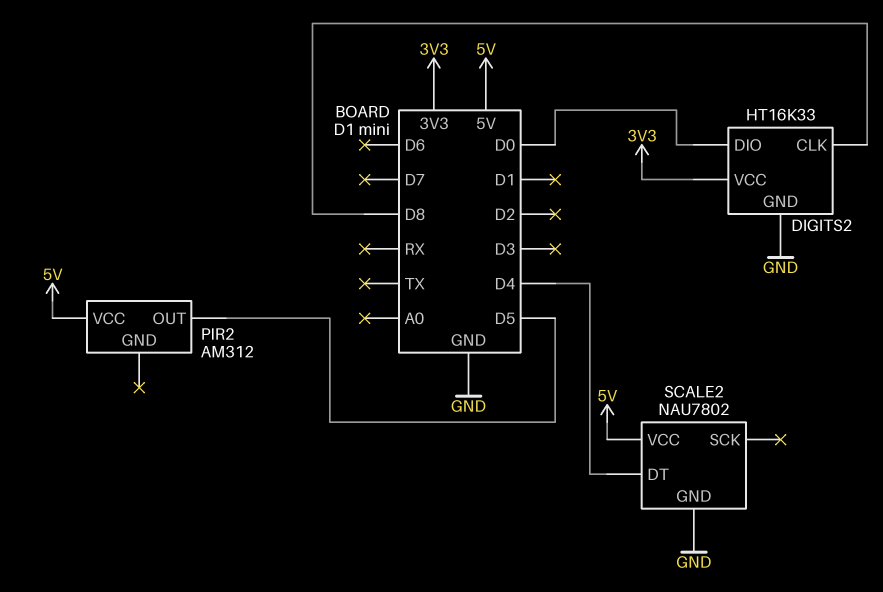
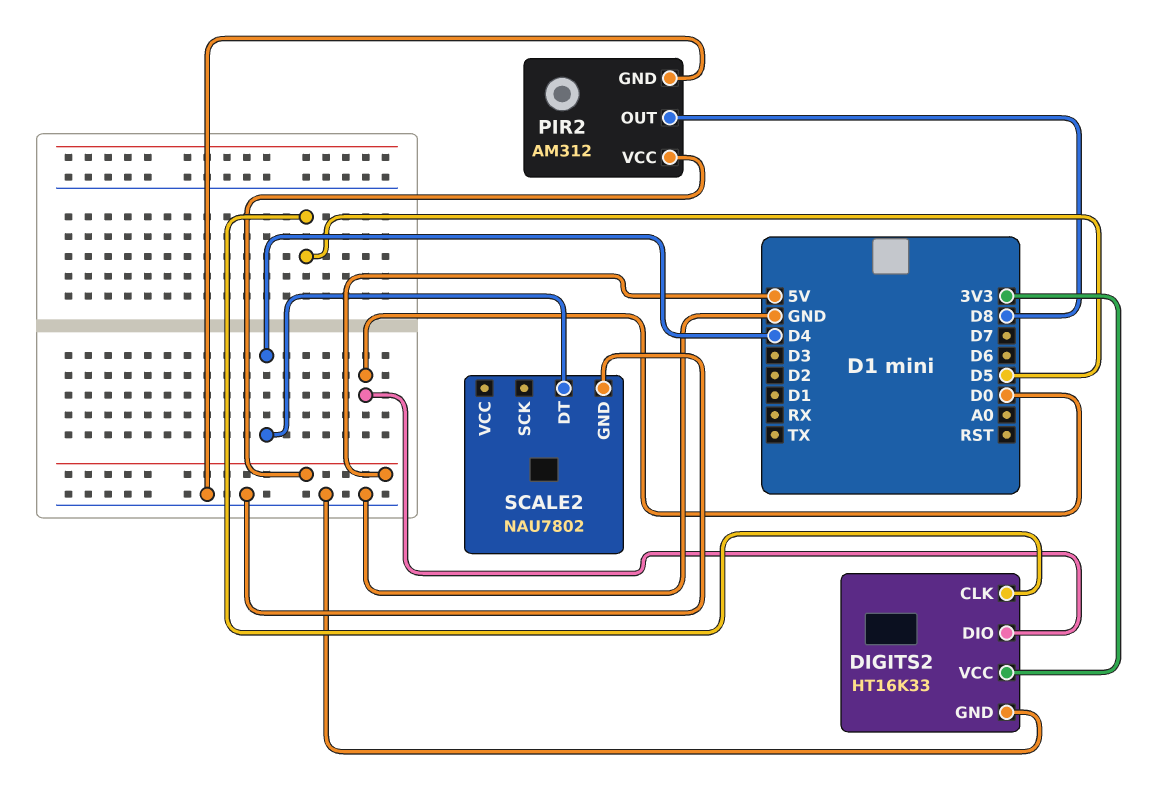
DIGITS2 pin CLK: D8 -> D5
PIR2 pin GND: none -> GND
PIR2 pin OUT: D5 -> D8
SCALE2 pin VCC: 5V -> none

